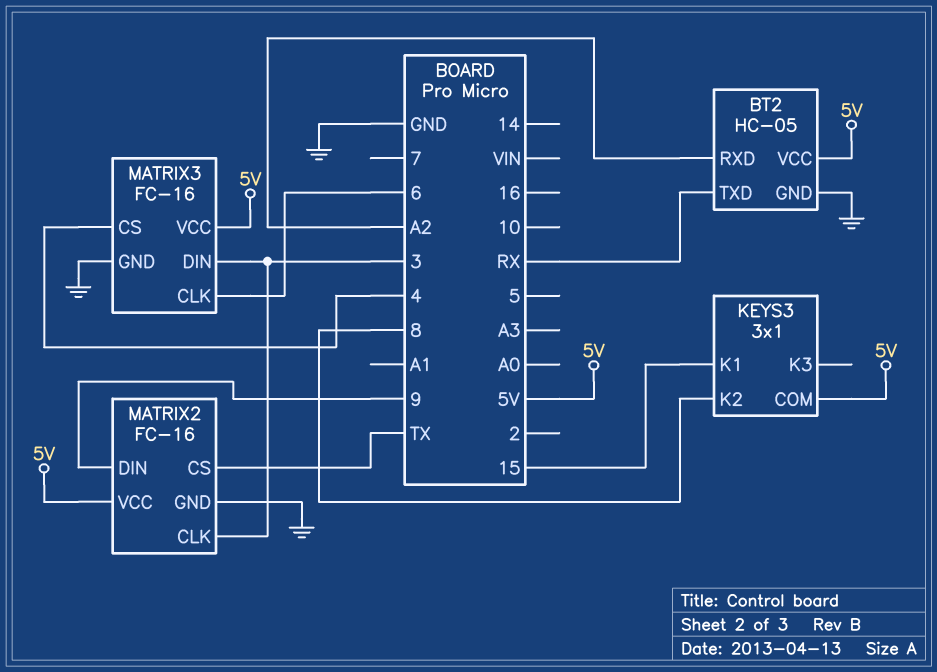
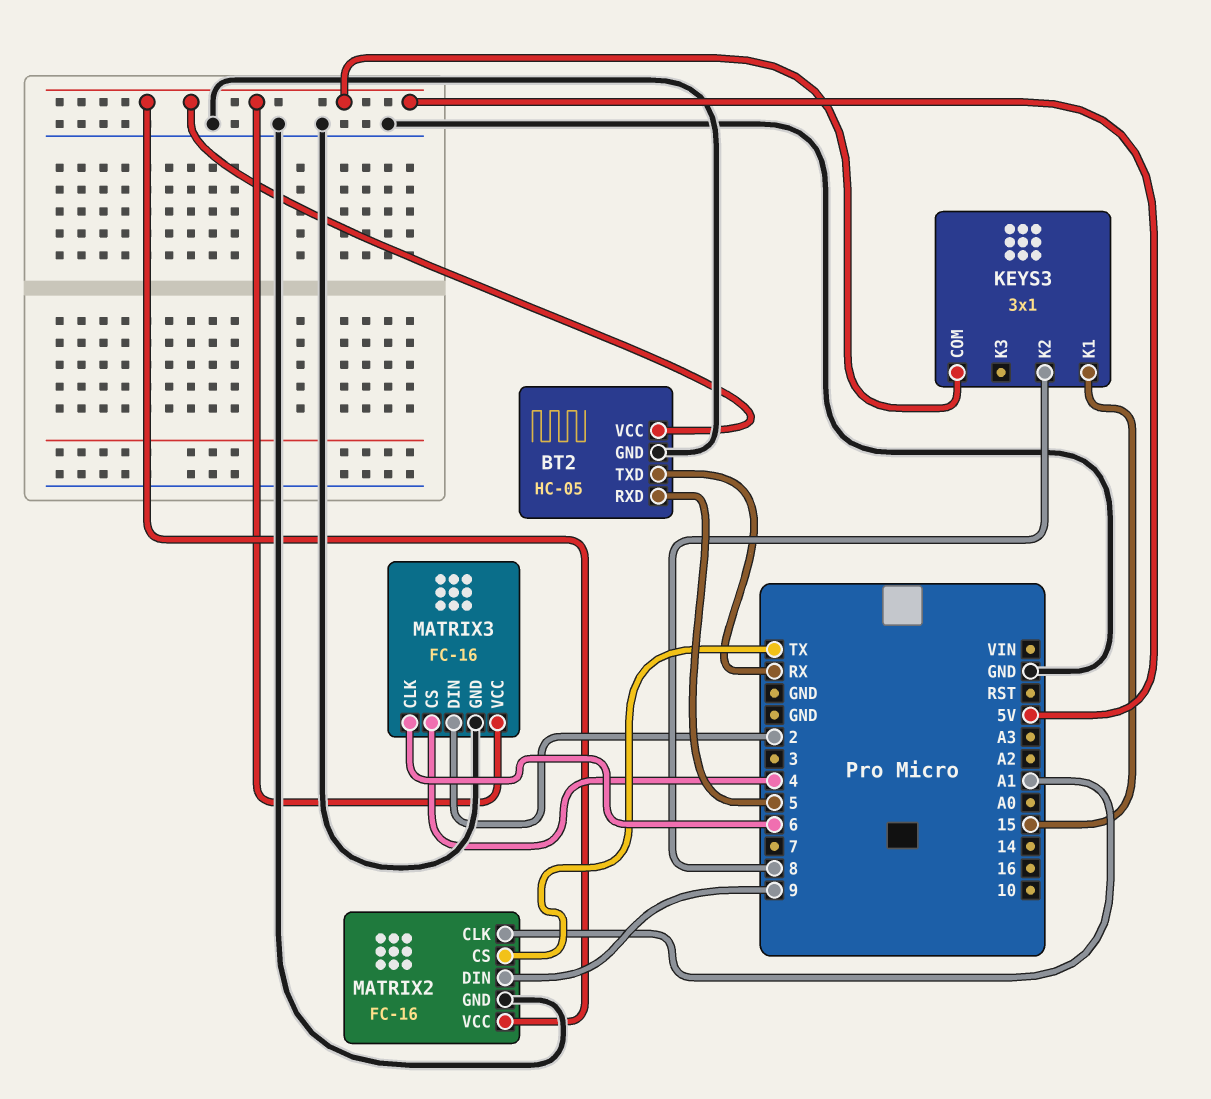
BT2 pin RXD: A2 -> 5
MATRIX2 pin CLK: 3 -> A1
MATRIX3 pin DIN: 3 -> 2

